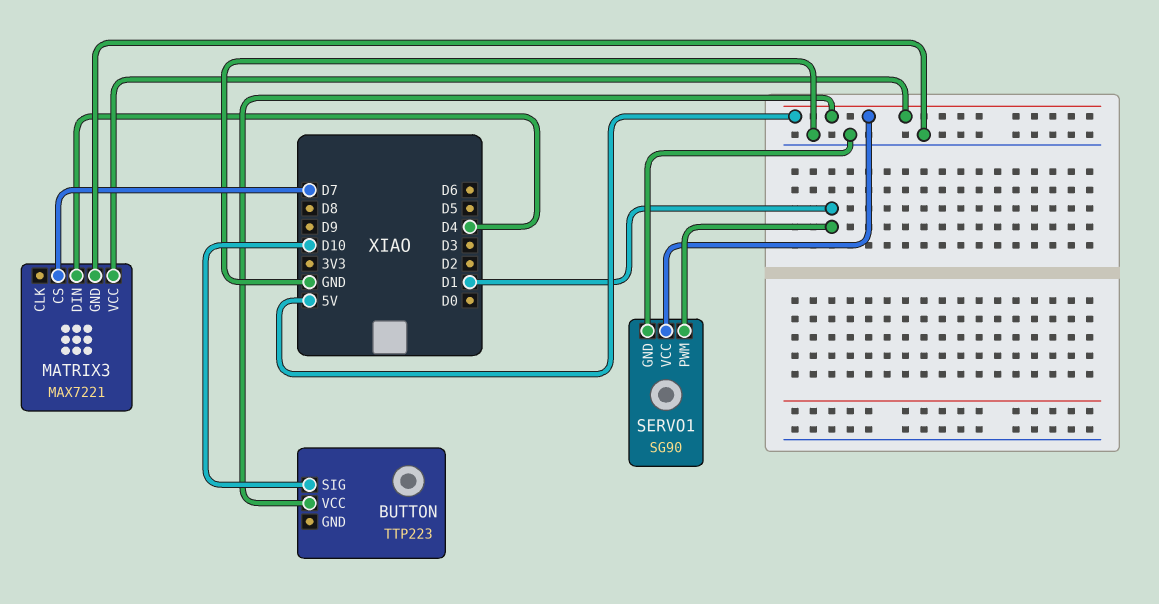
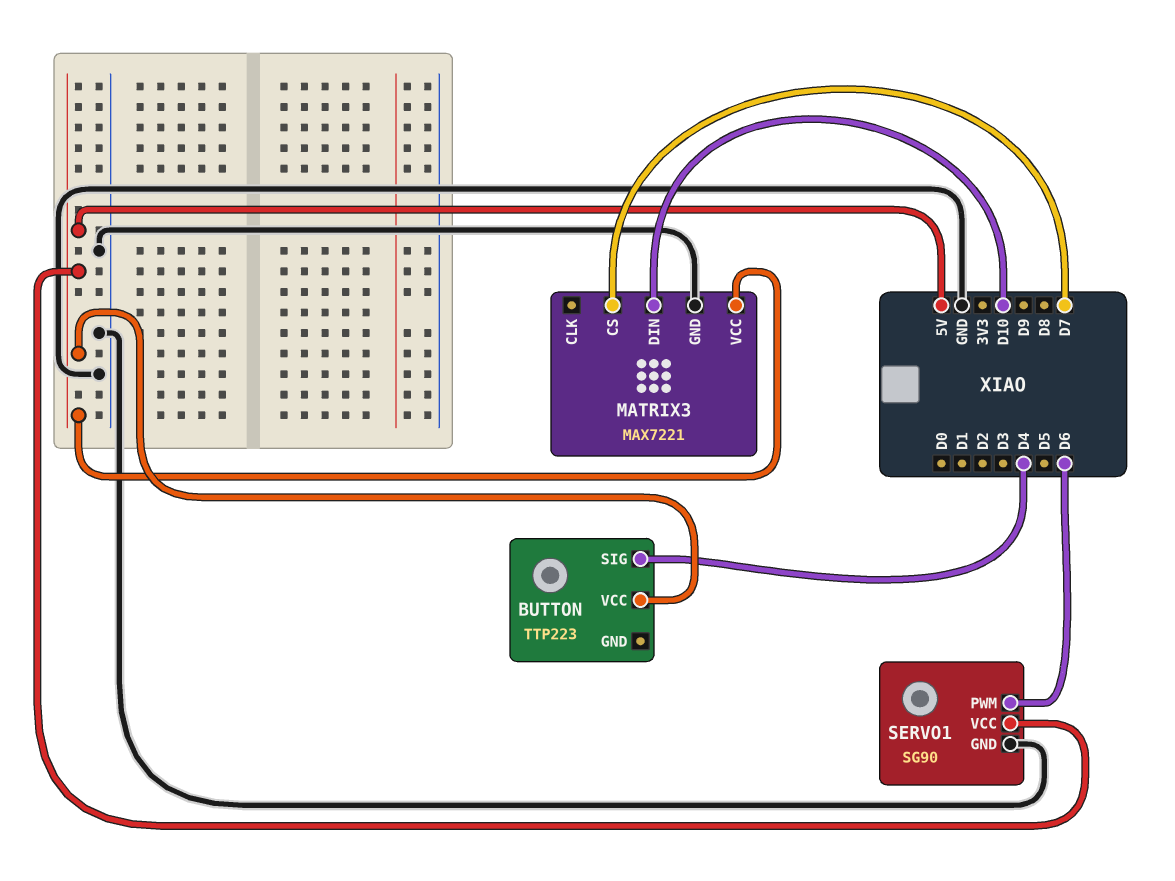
BUTTON pin SIG: D10 -> D4
MATRIX3 pin DIN: D4 -> D10
SERVO1 pin PWM: D1 -> D6

